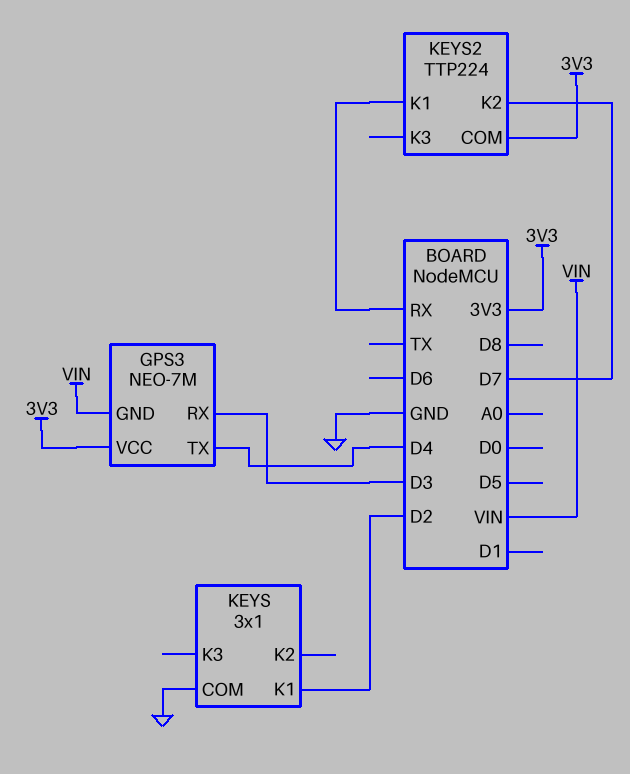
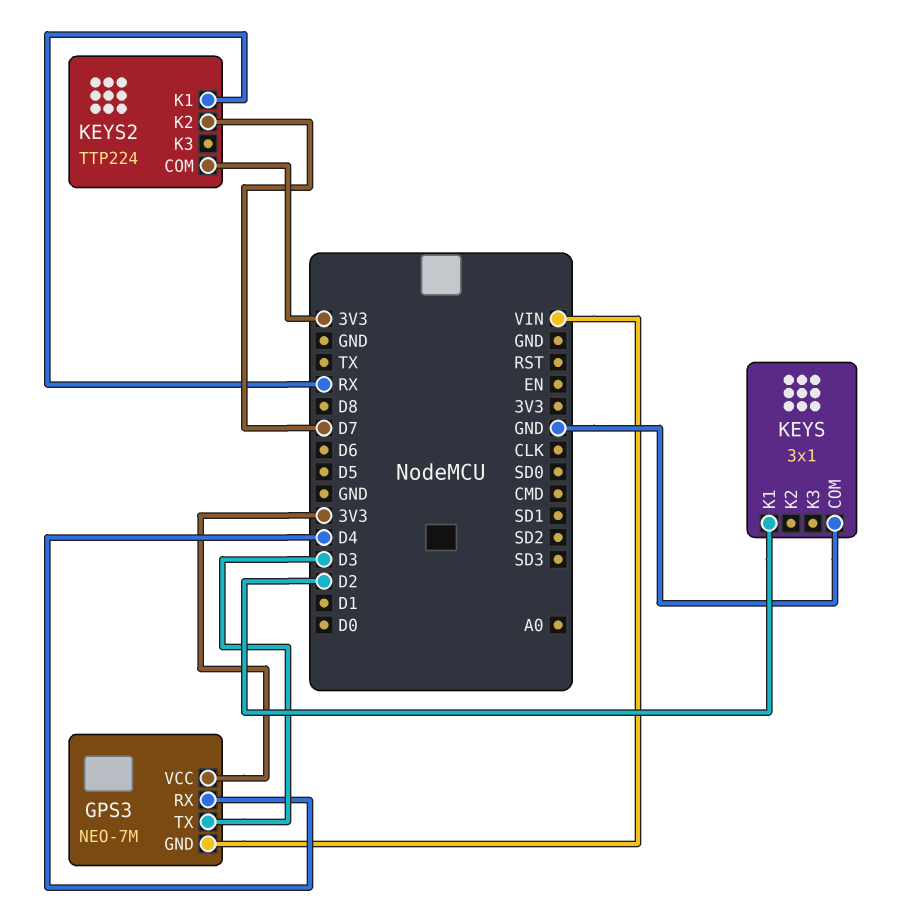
GPS3 pin RX: D3 -> D4
GPS3 pin TX: D4 -> D3

